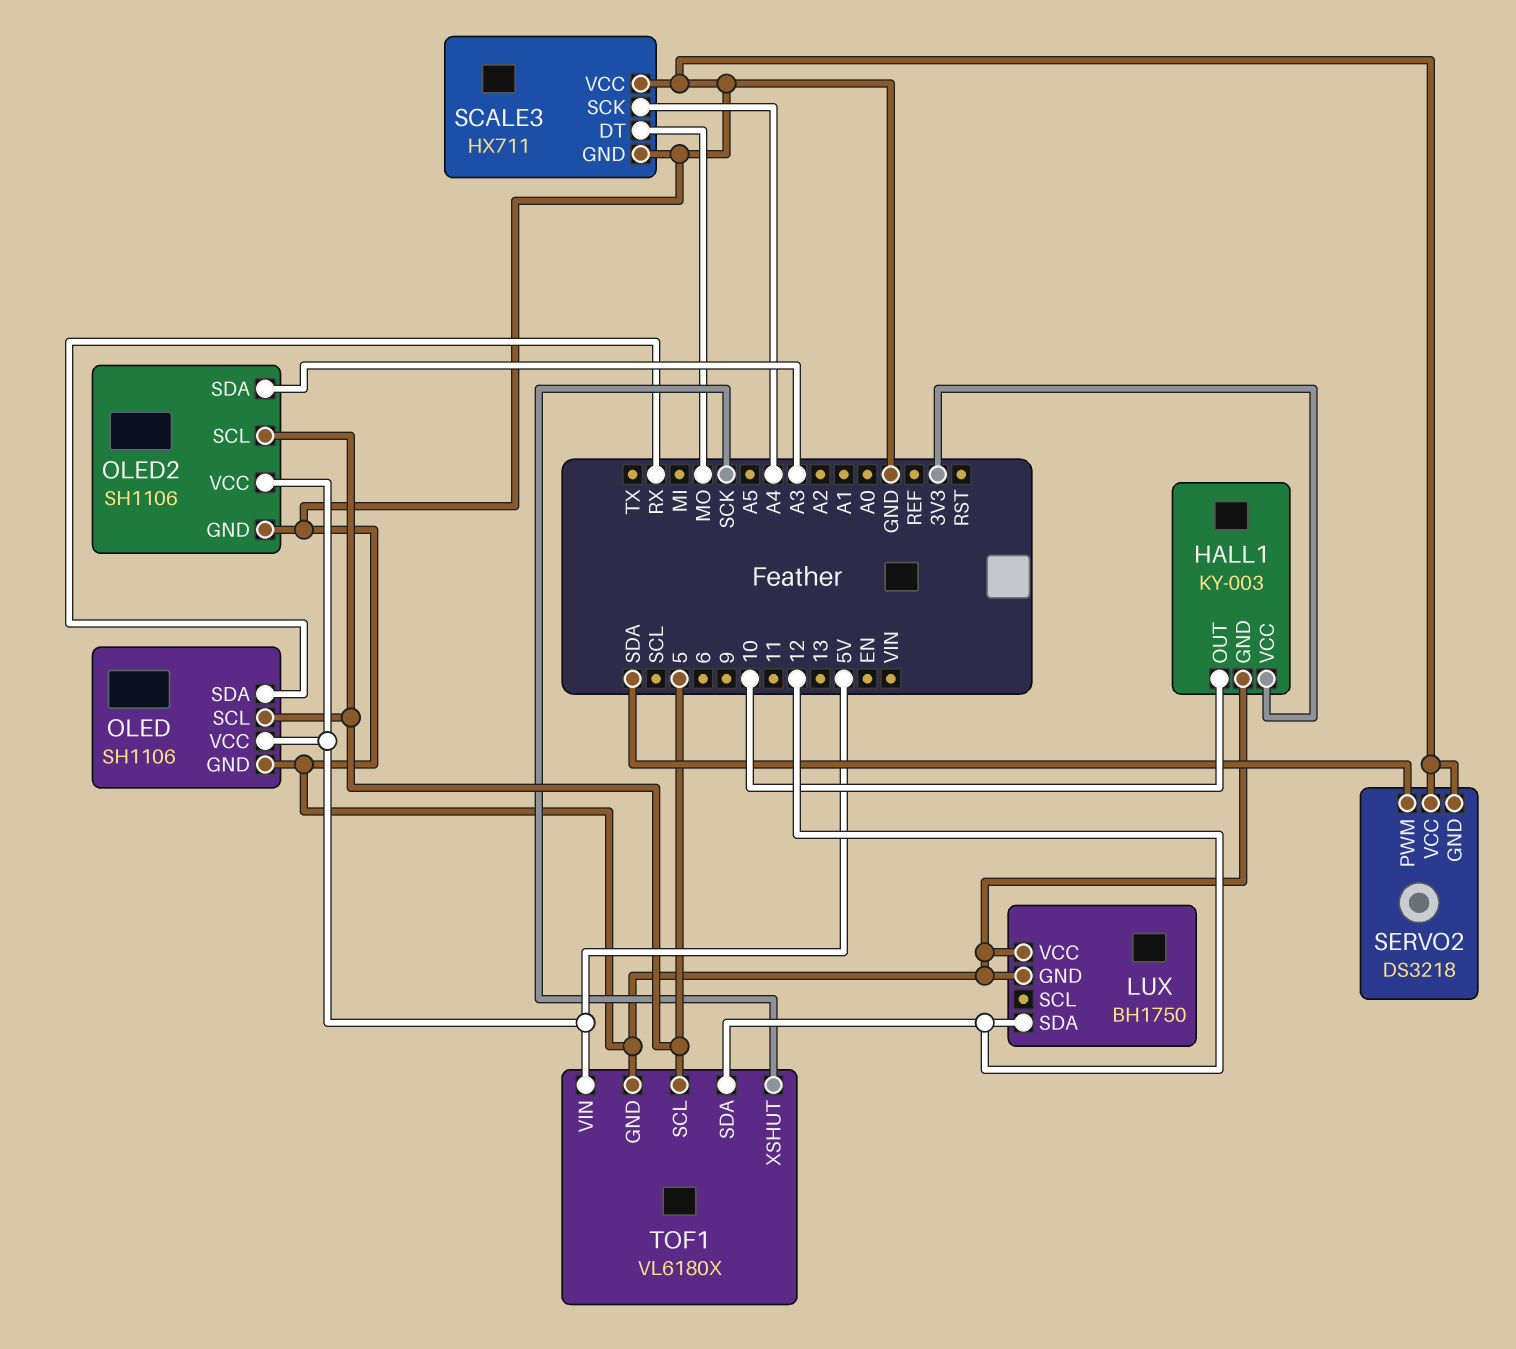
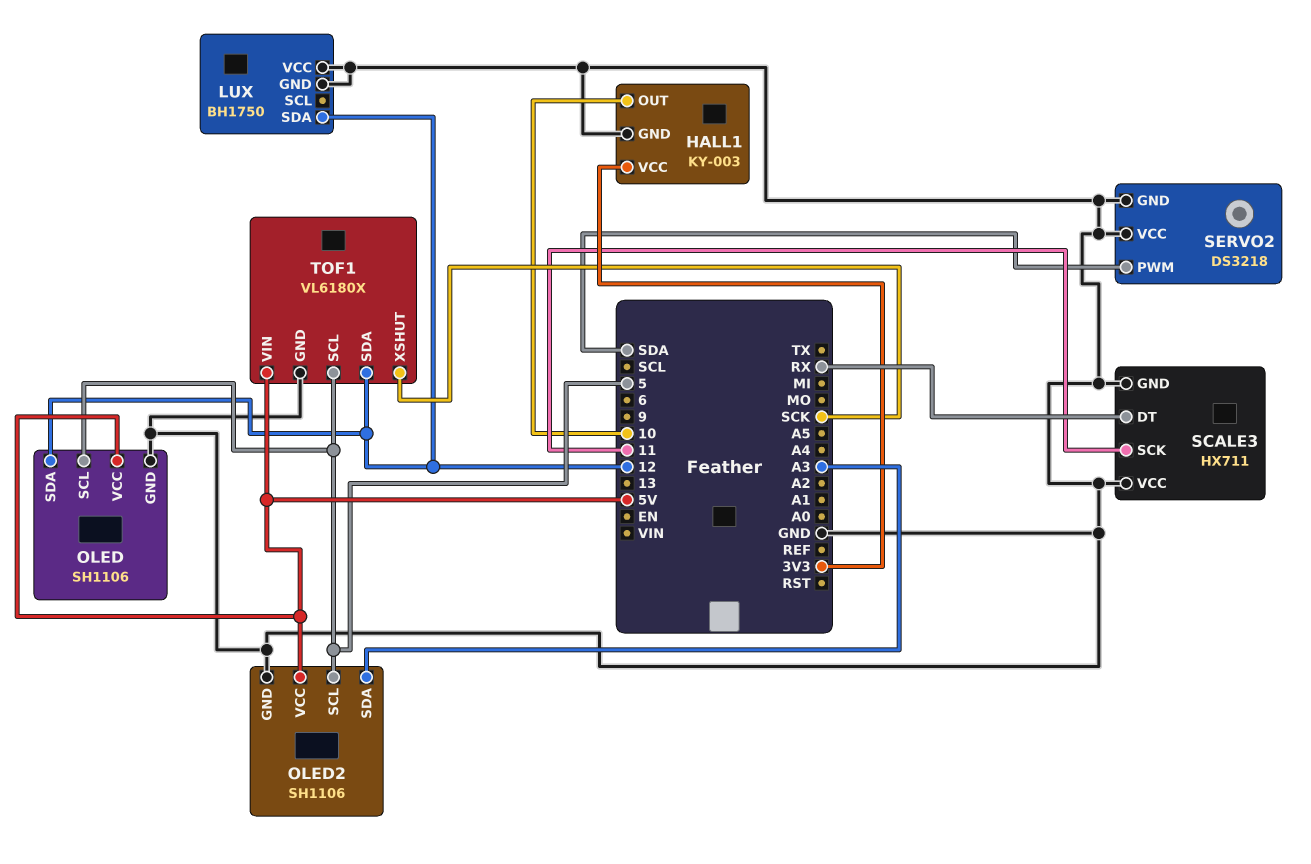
OLED pin SDA: RX -> 12
SCALE3 pin DT: MO -> RX
SCALE3 pin SCK: A4 -> 11

